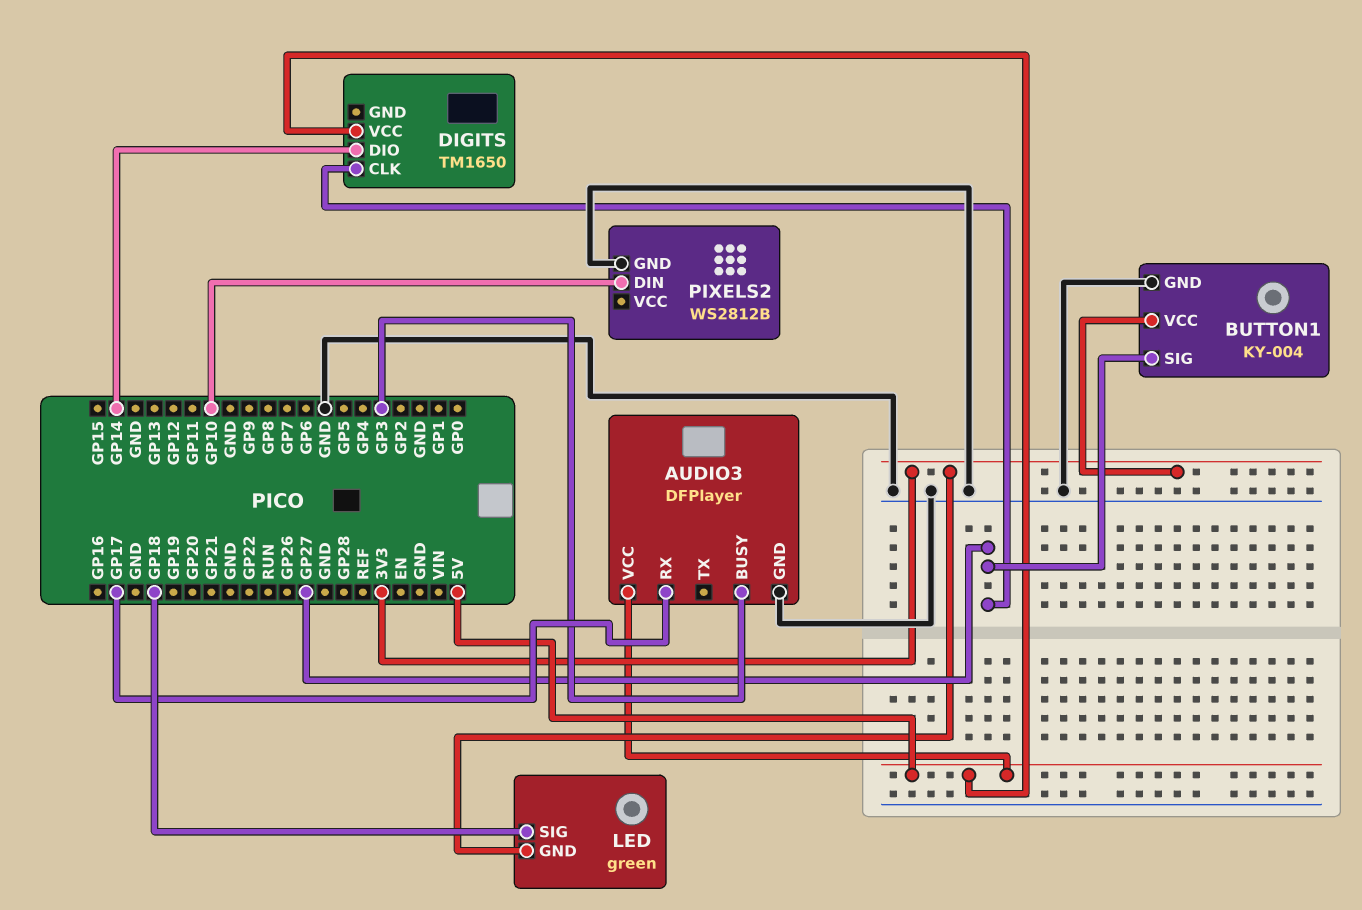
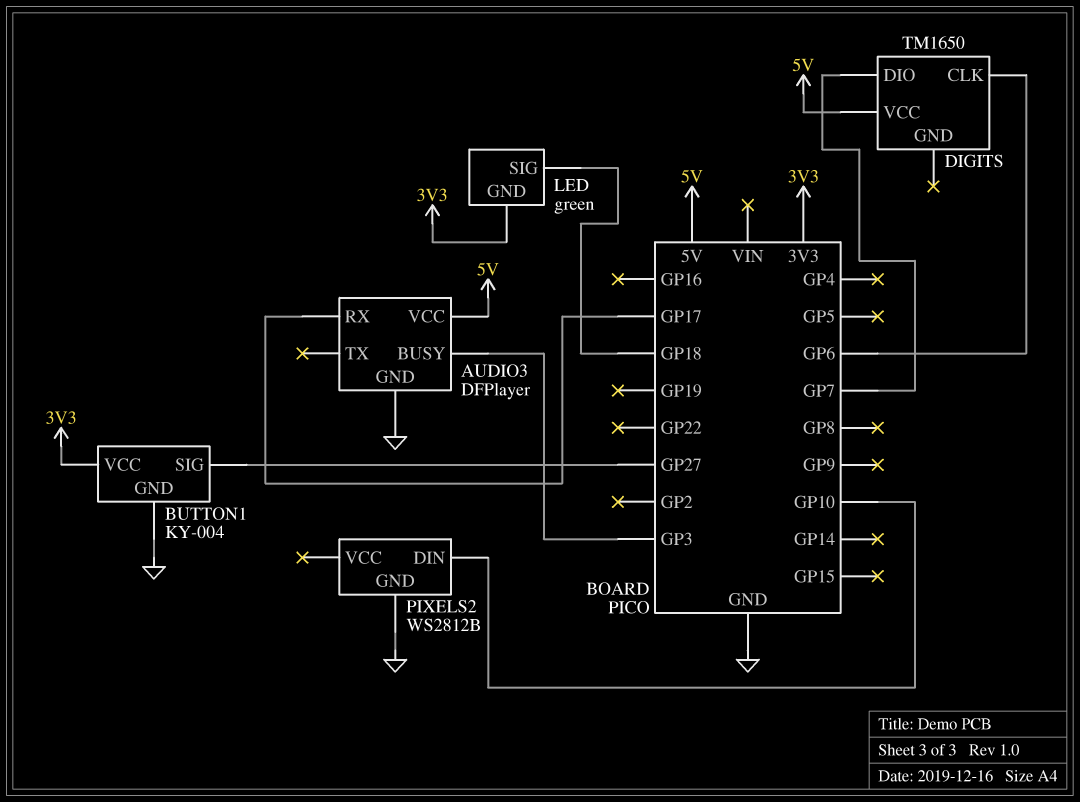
DIGITS pin CLK: GP27 -> GP6
DIGITS pin DIO: GP14 -> GP7

